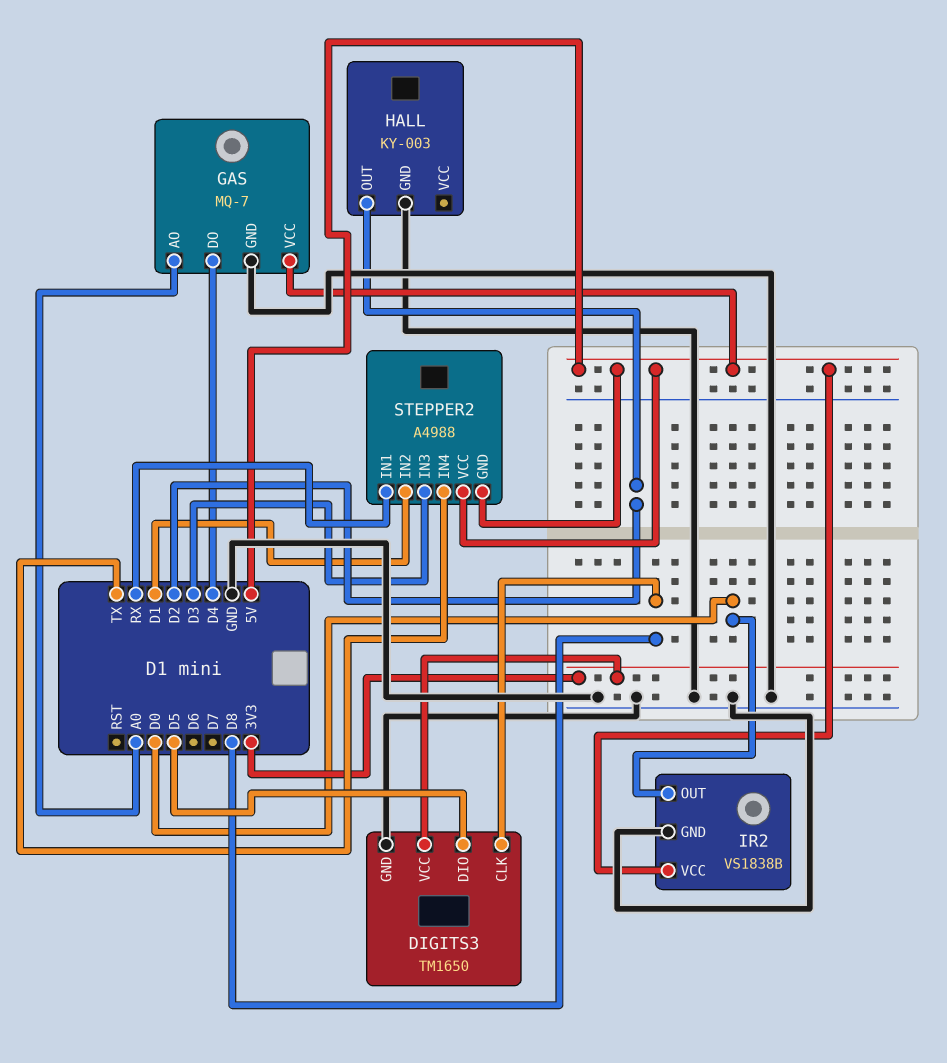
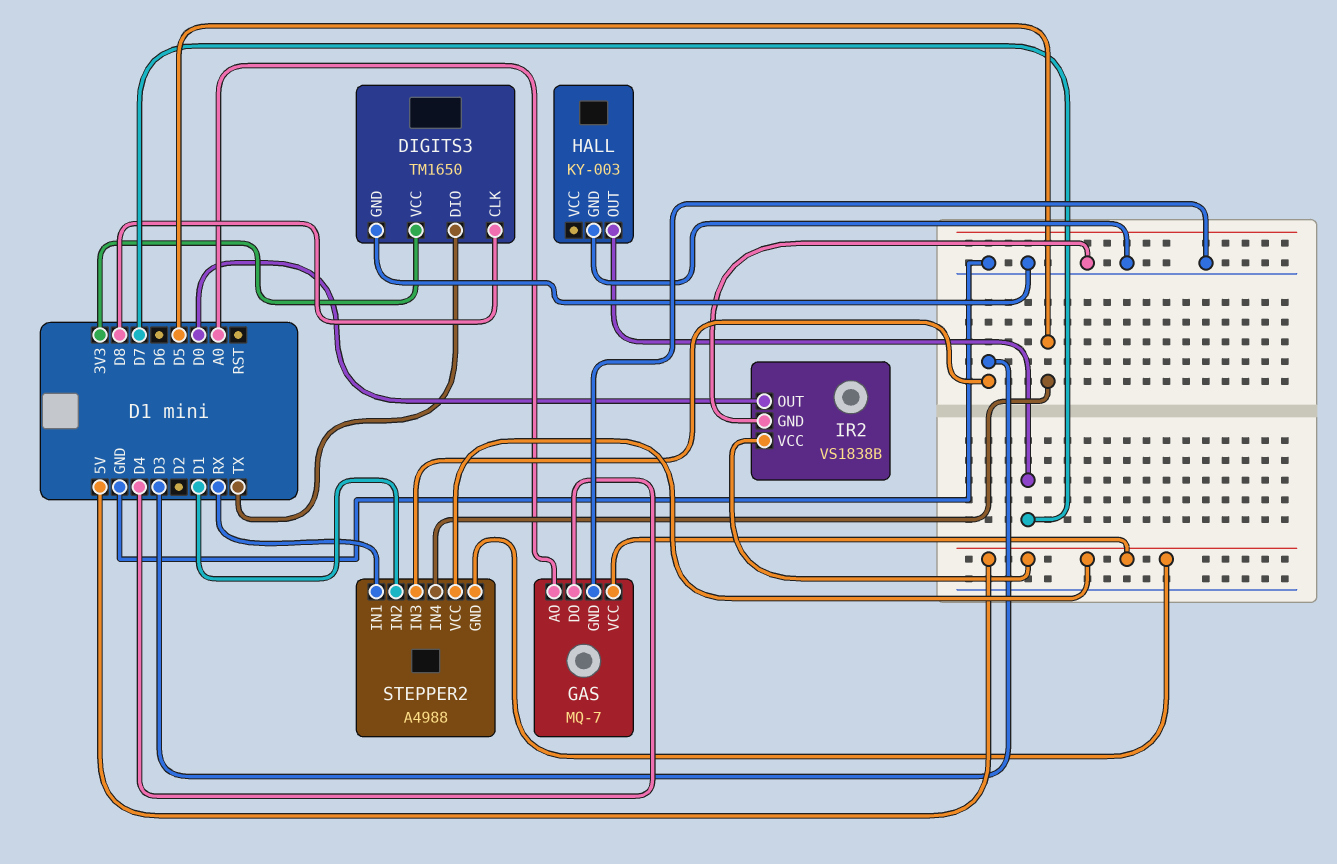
DIGITS3 pin DIO: D5 -> TX
HALL pin OUT: D2 -> D7
STEPPER2 pin IN4: TX -> D5

